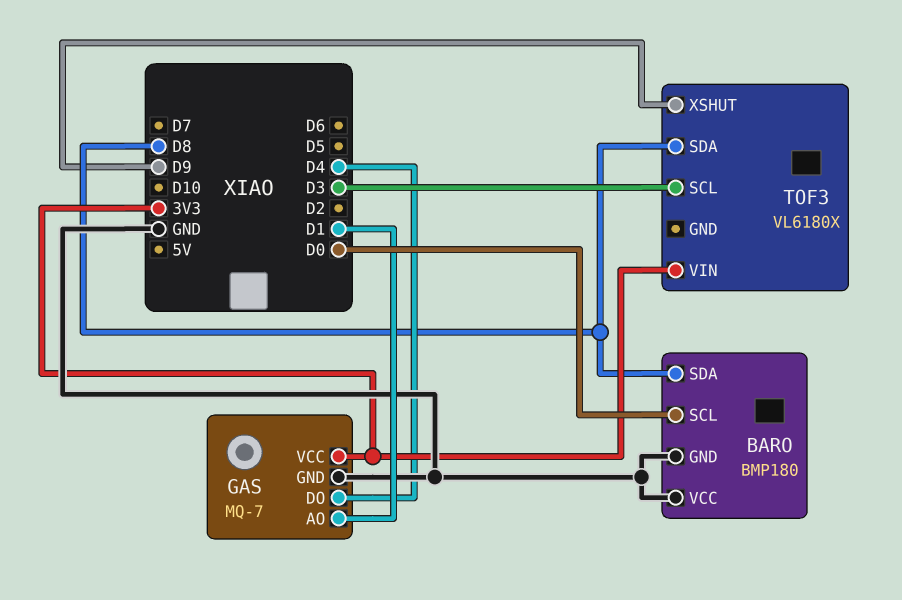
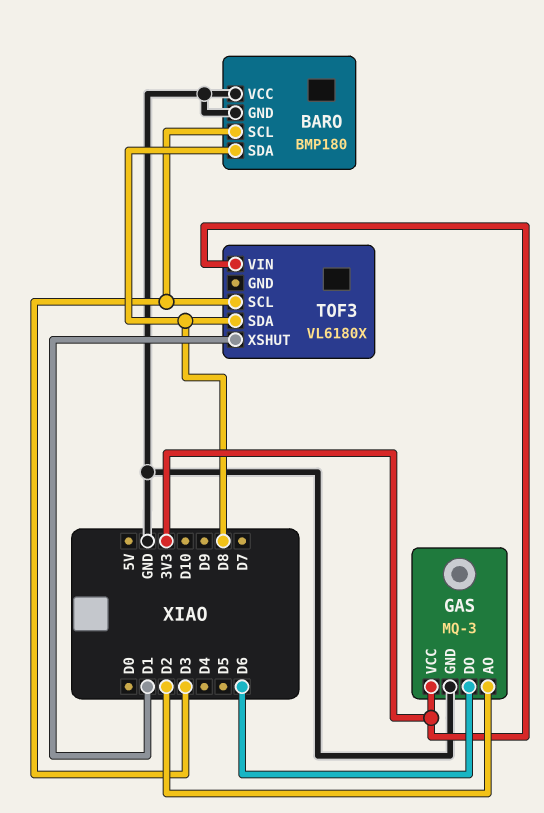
BARO pin SCL: D0 -> D3
GAS: MQ-7 -> MQ-3
GAS pin AO: D1 -> D2
GAS pin DO: D4 -> D6
TOF3 pin XSHUT: D9 -> D1

